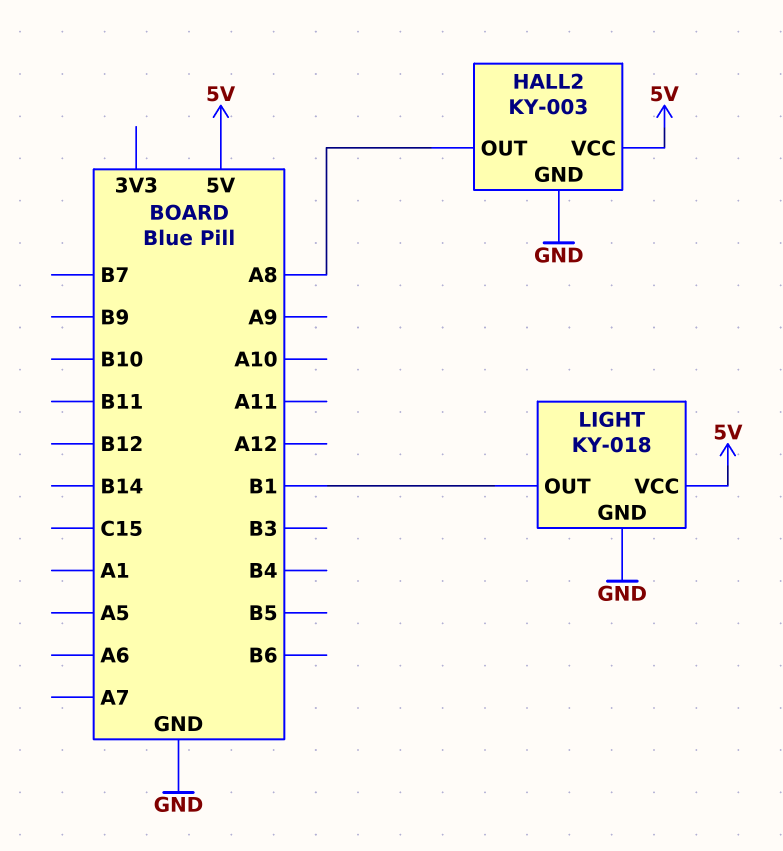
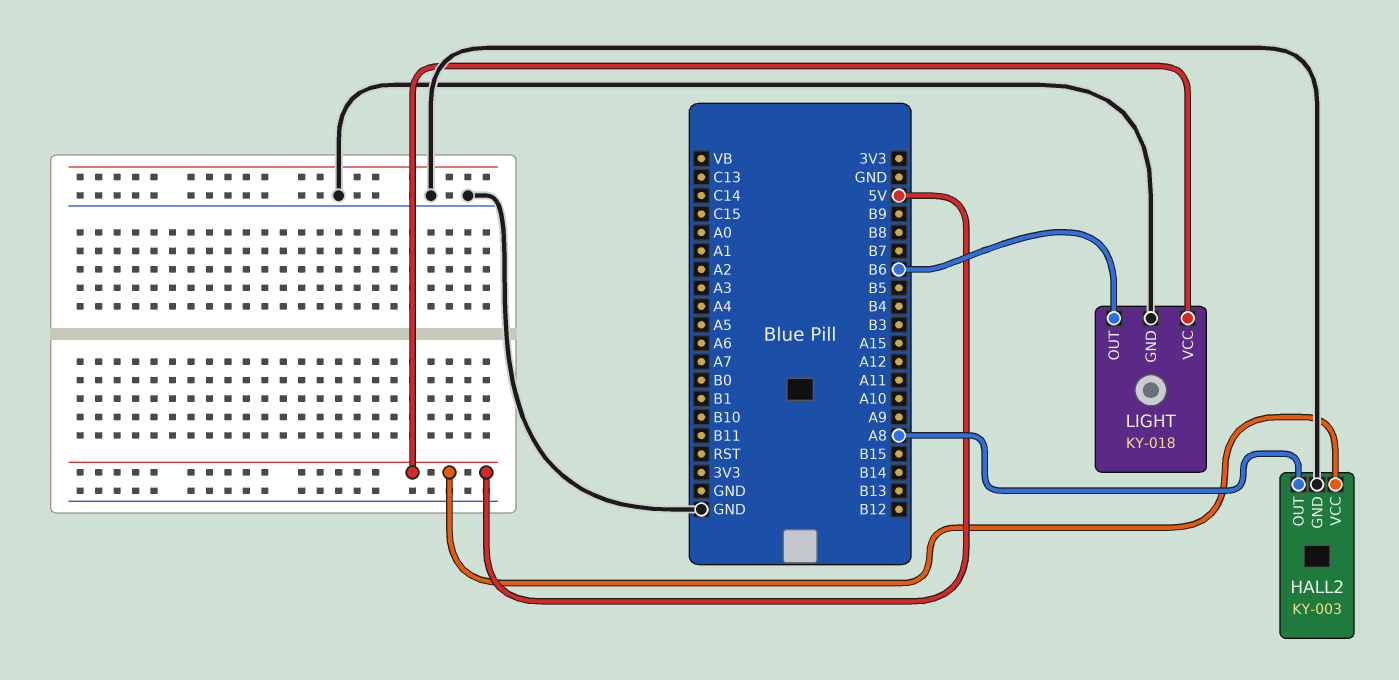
LIGHT pin OUT: B1 -> B6

